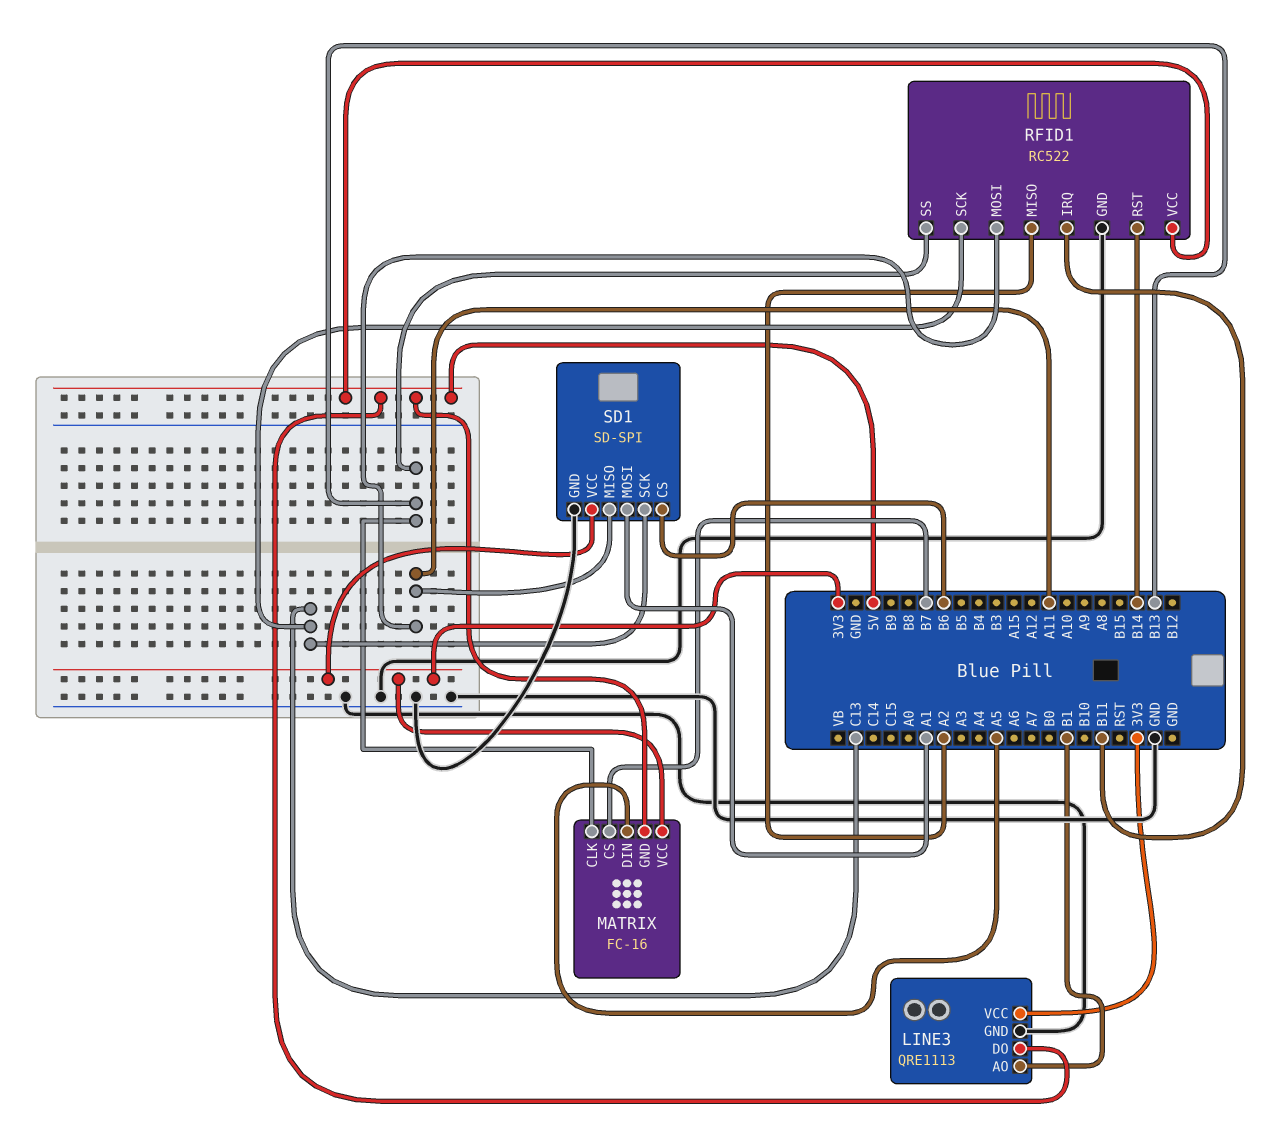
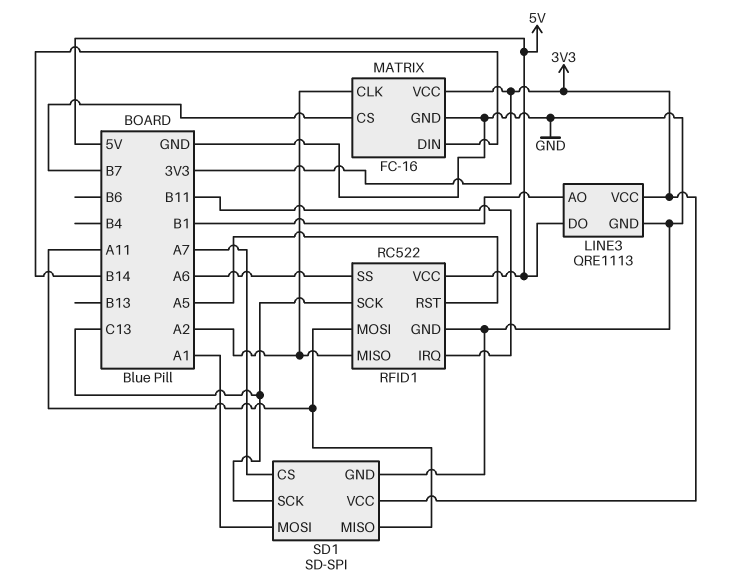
MATRIX pin CLK: B13 -> A2
MATRIX pin DIN: A5 -> B14
MATRIX pin GND: 5V -> GND
RFID1 pin RST: B14 -> A5
RFID1 pin SS: B13 -> A6
SD1 pin CS: B6 -> A7

